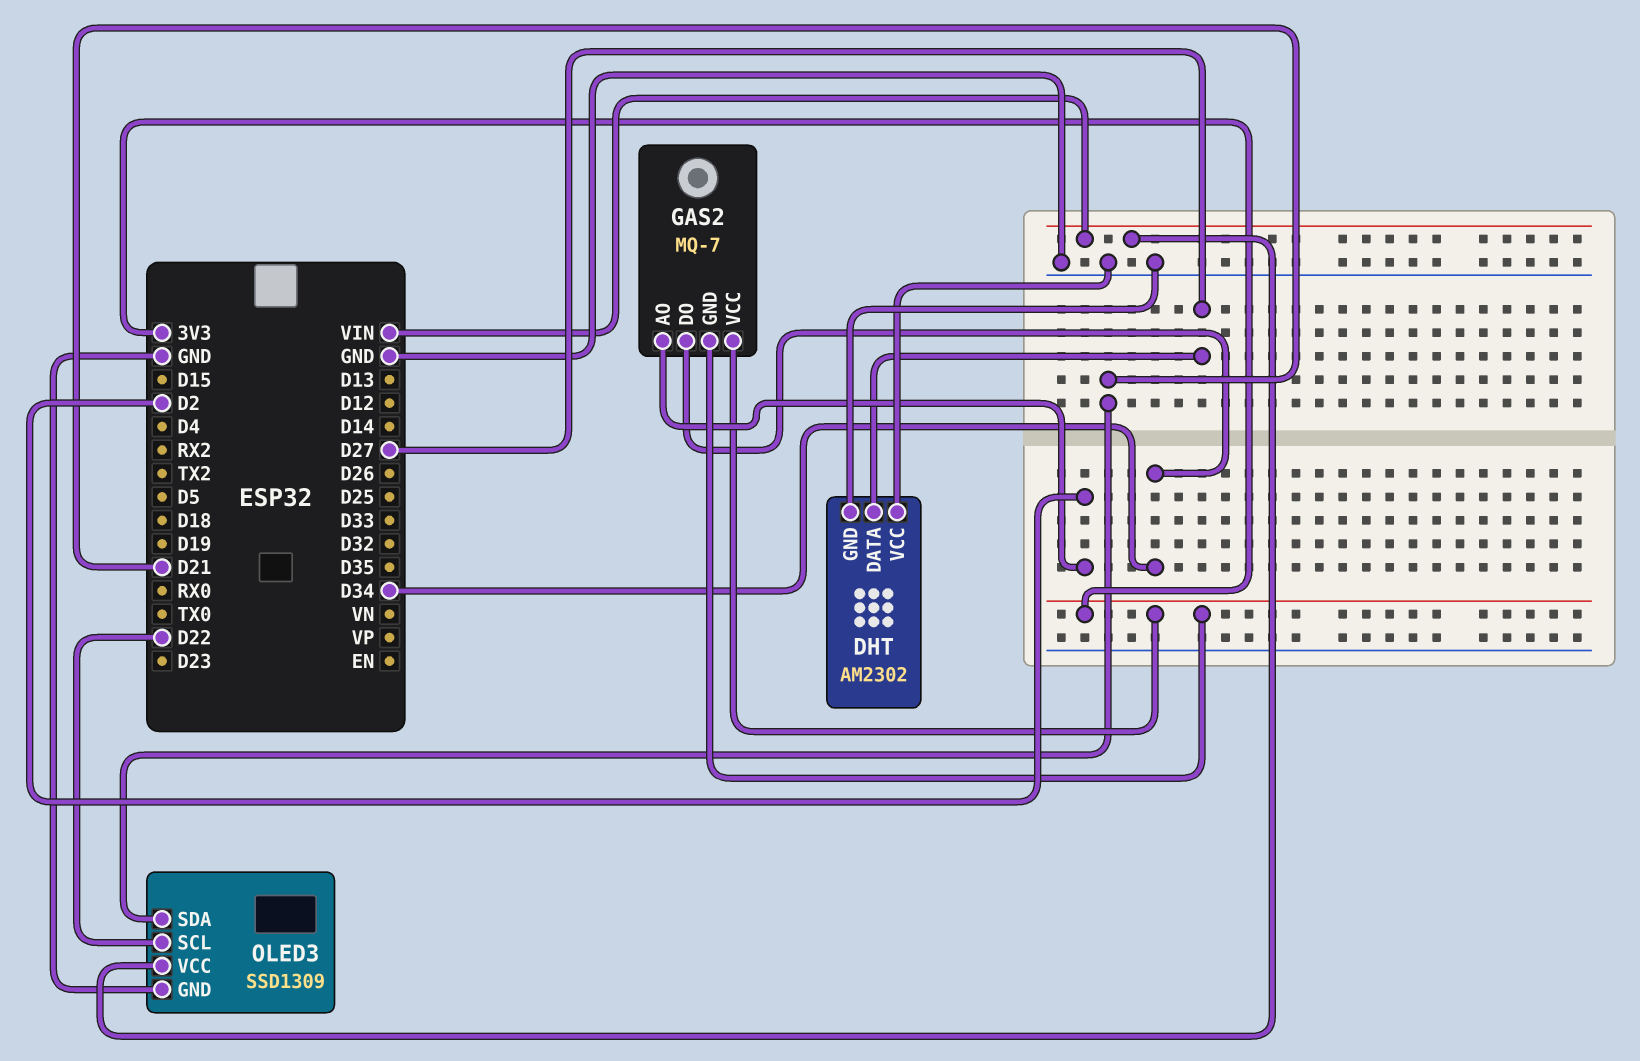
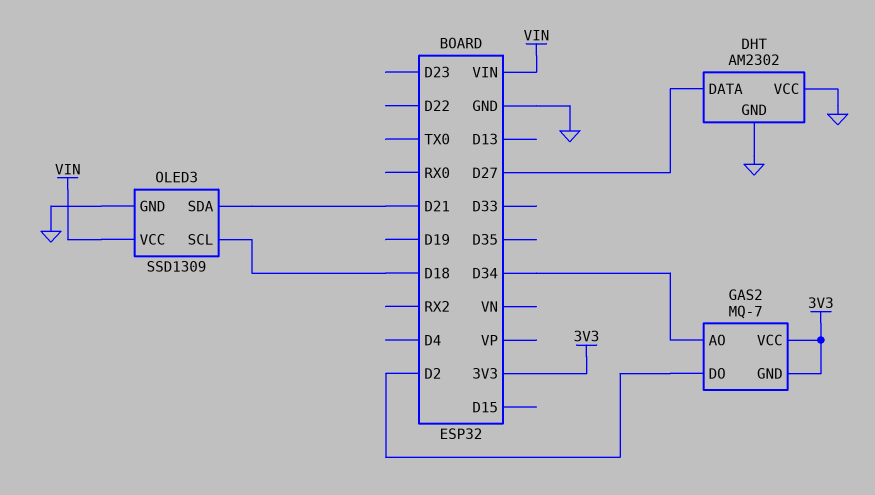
GAS2 pin AO: D2 -> D34
GAS2 pin DO: D34 -> D2
OLED3 pin SCL: D22 -> D18

